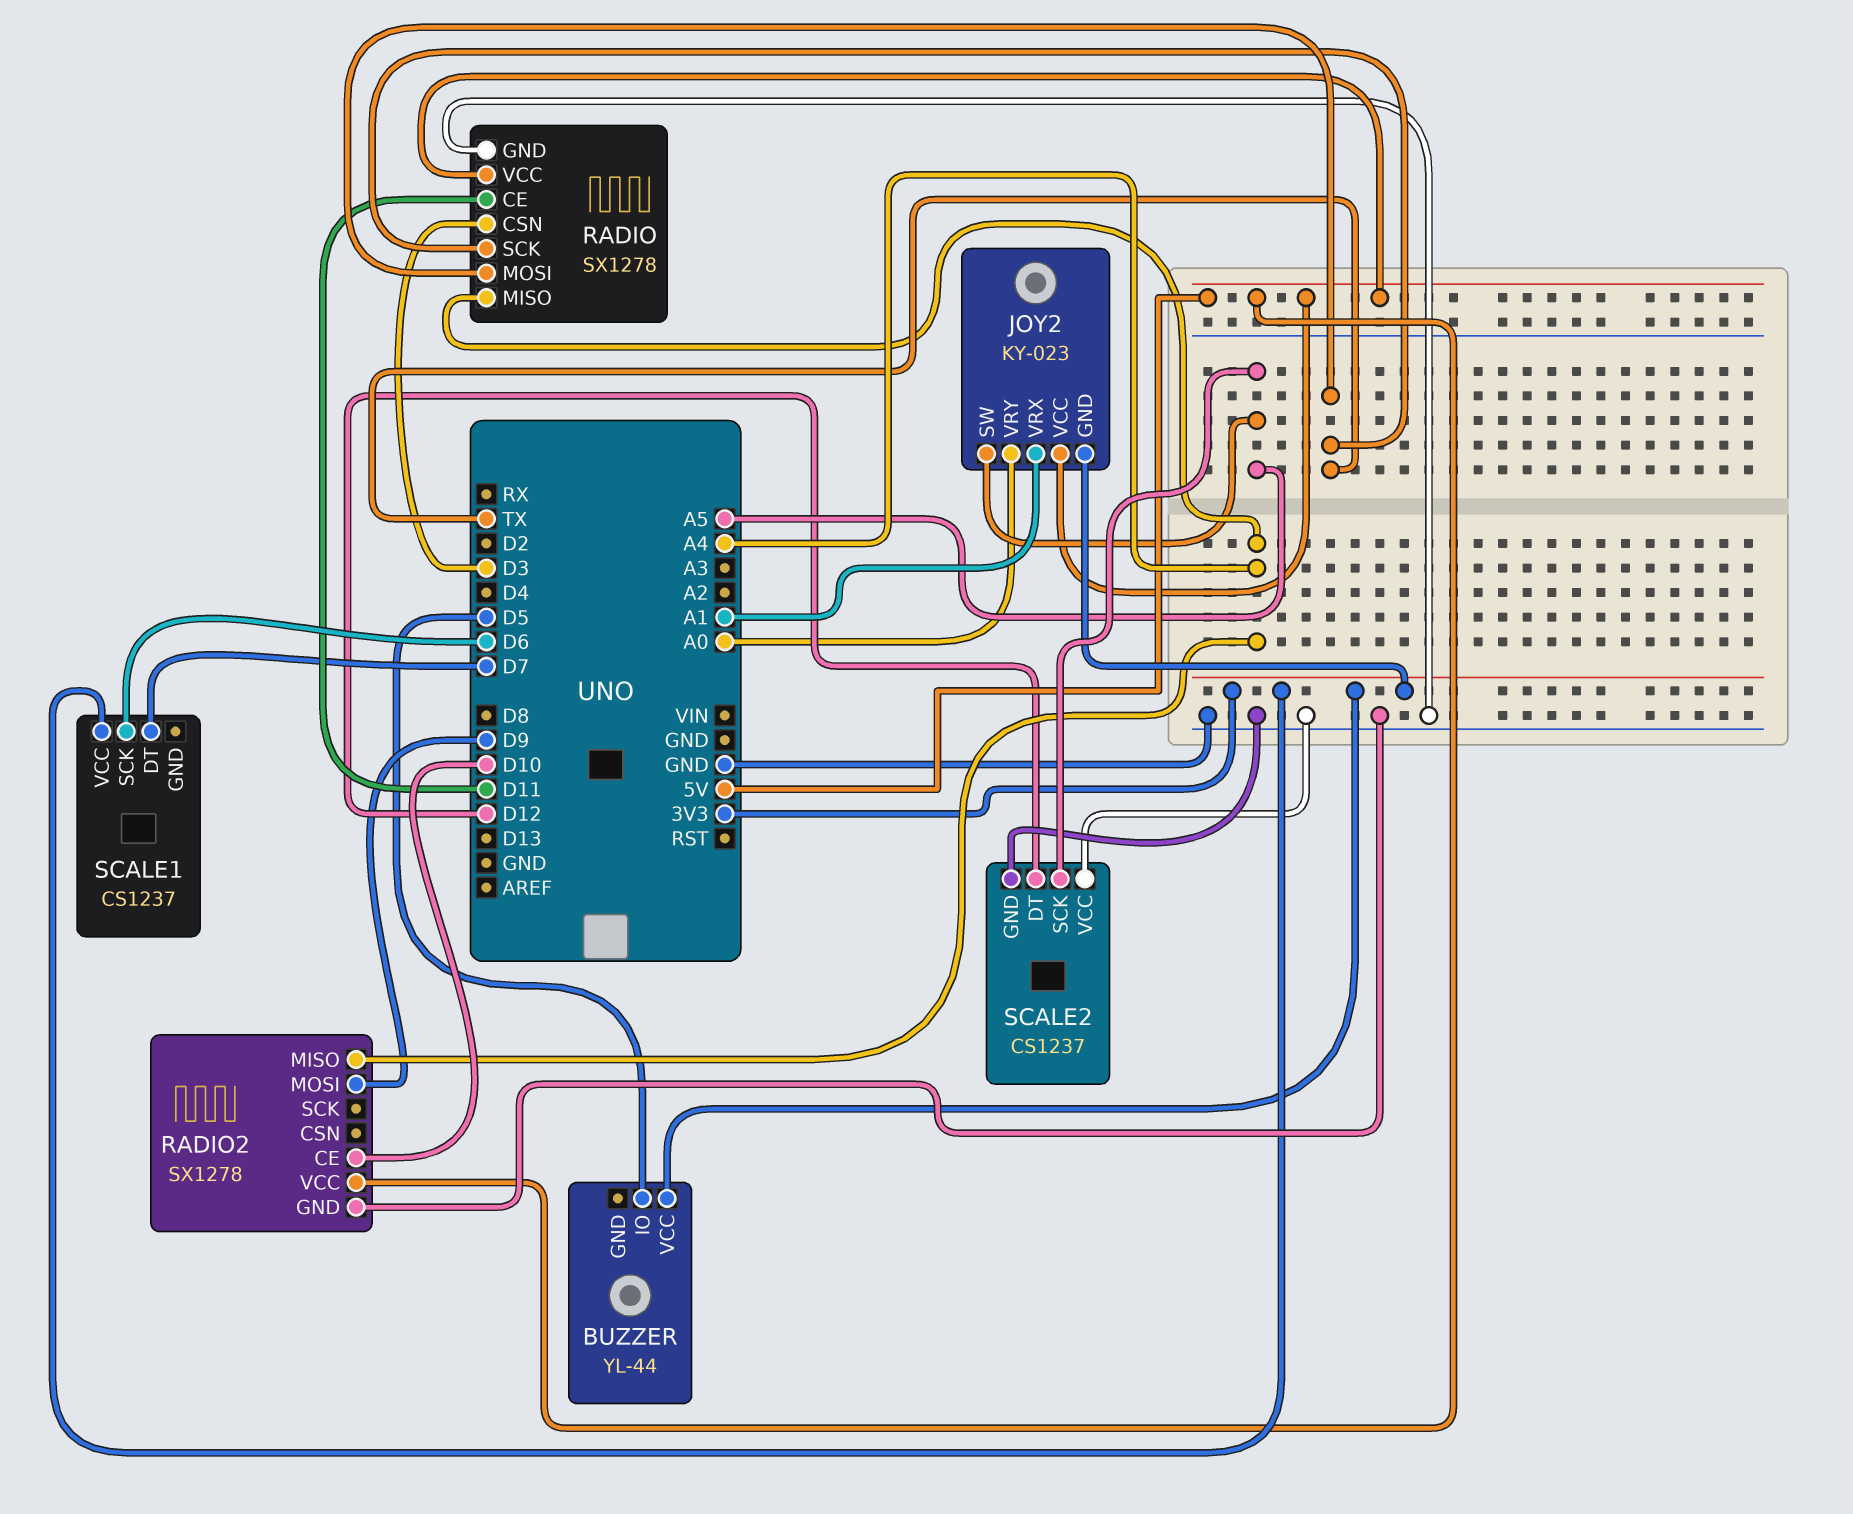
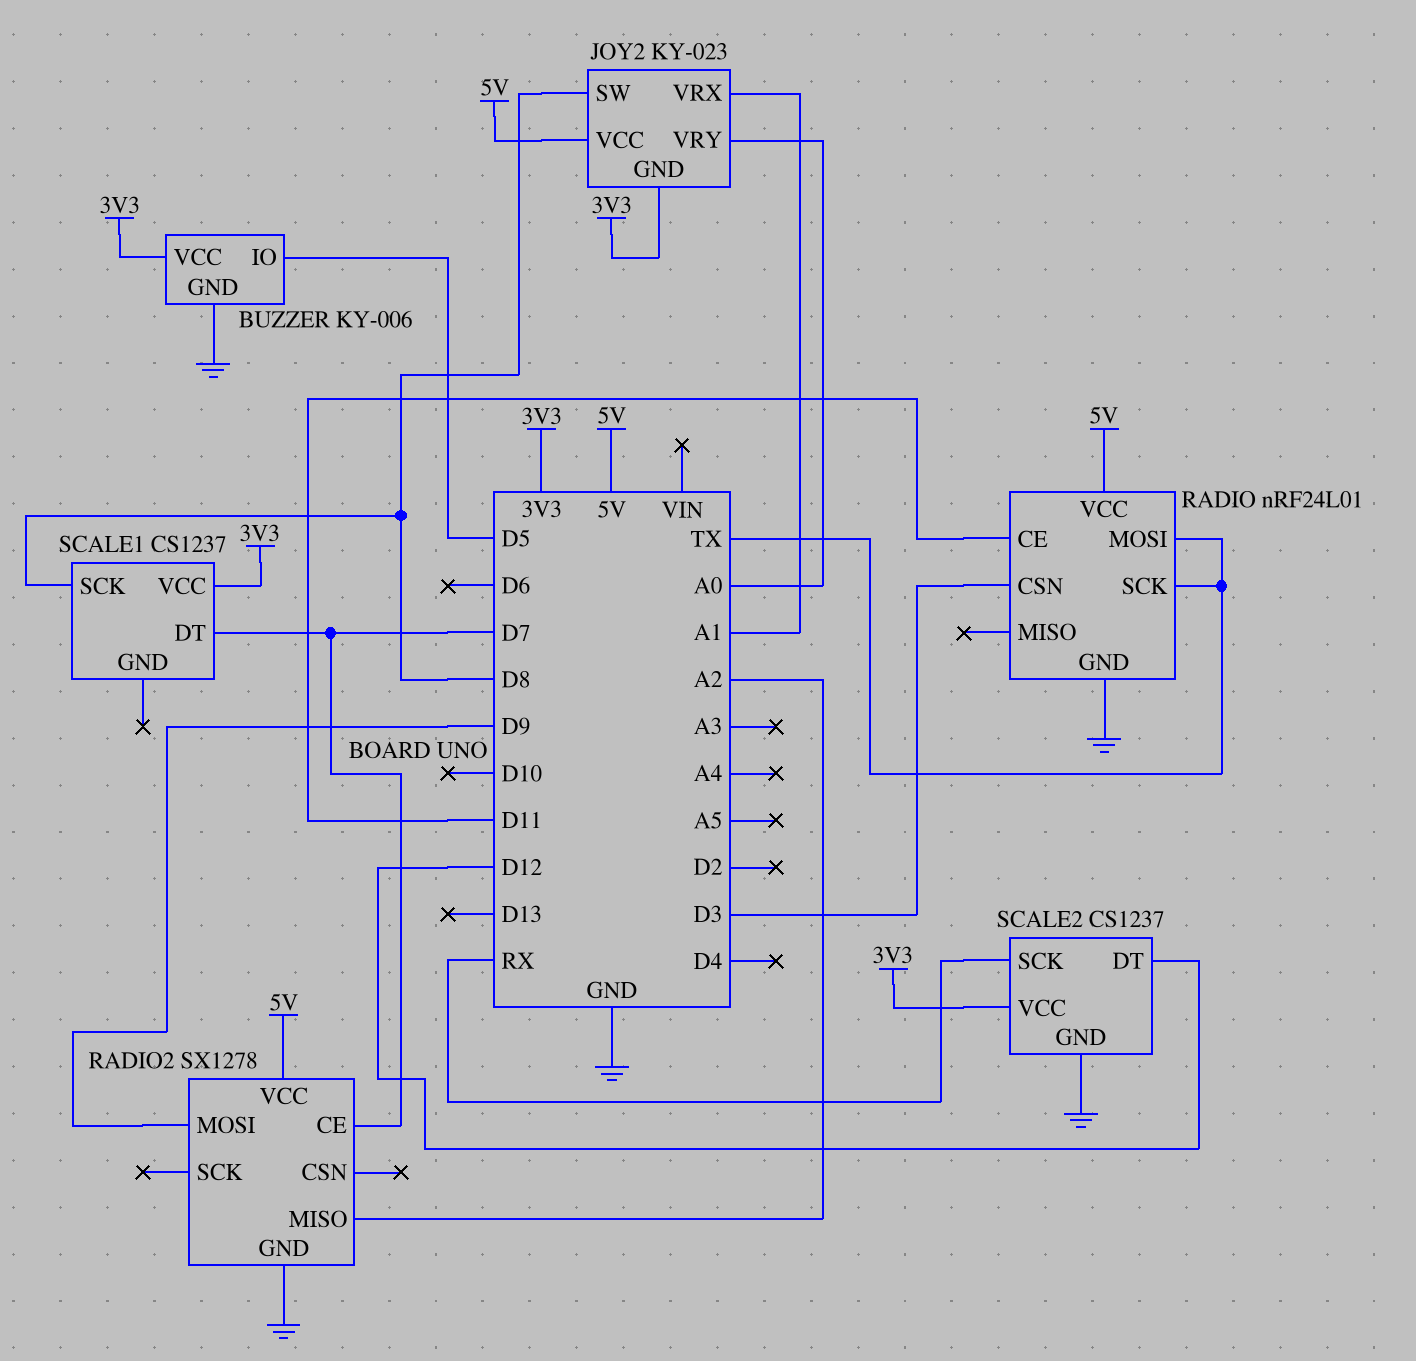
BUZZER: YL-44 -> KY-006
BUZZER pin GND: none -> GND
JOY2 pin SW: A5 -> D8
RADIO: SX1278 -> nRF24L01
RADIO pin MISO: A4 -> none
RADIO2 pin CE: D10 -> D7
RADIO2 pin MISO: A4 -> A2
SCALE1 pin SCK: D6 -> D8
SCALE2 pin SCK: A5 -> RX
SCALE2 pin VCC: GND -> 3V3

